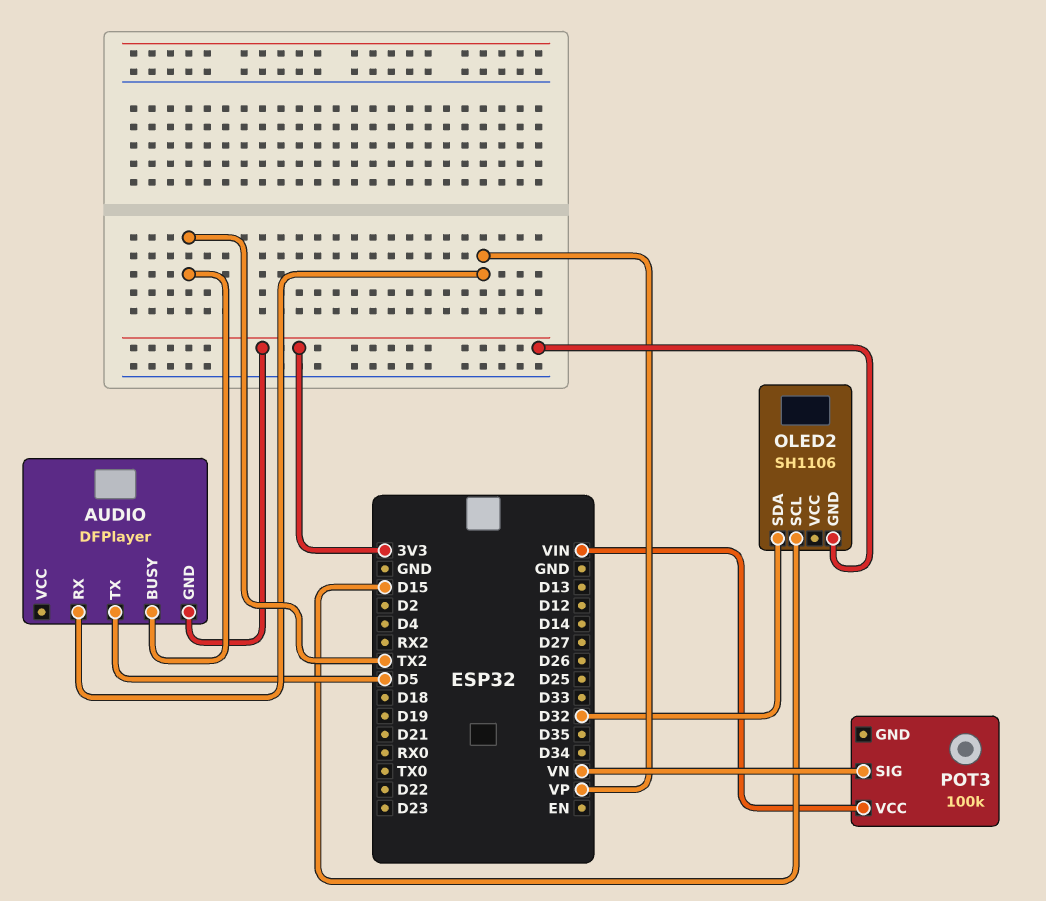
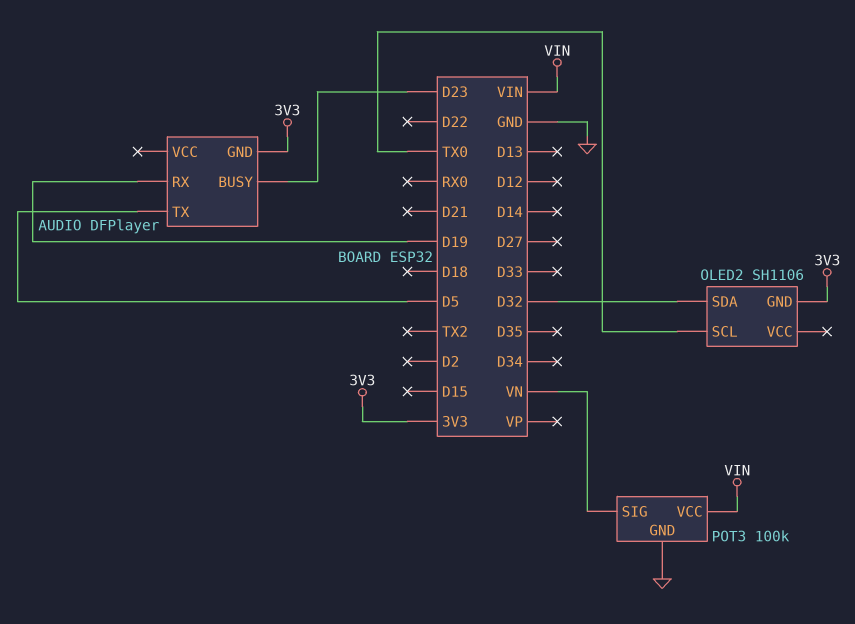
AUDIO pin BUSY: TX2 -> D23
AUDIO pin RX: VP -> D19
OLED2 pin SCL: D15 -> TX0
POT3 pin GND: none -> GND

